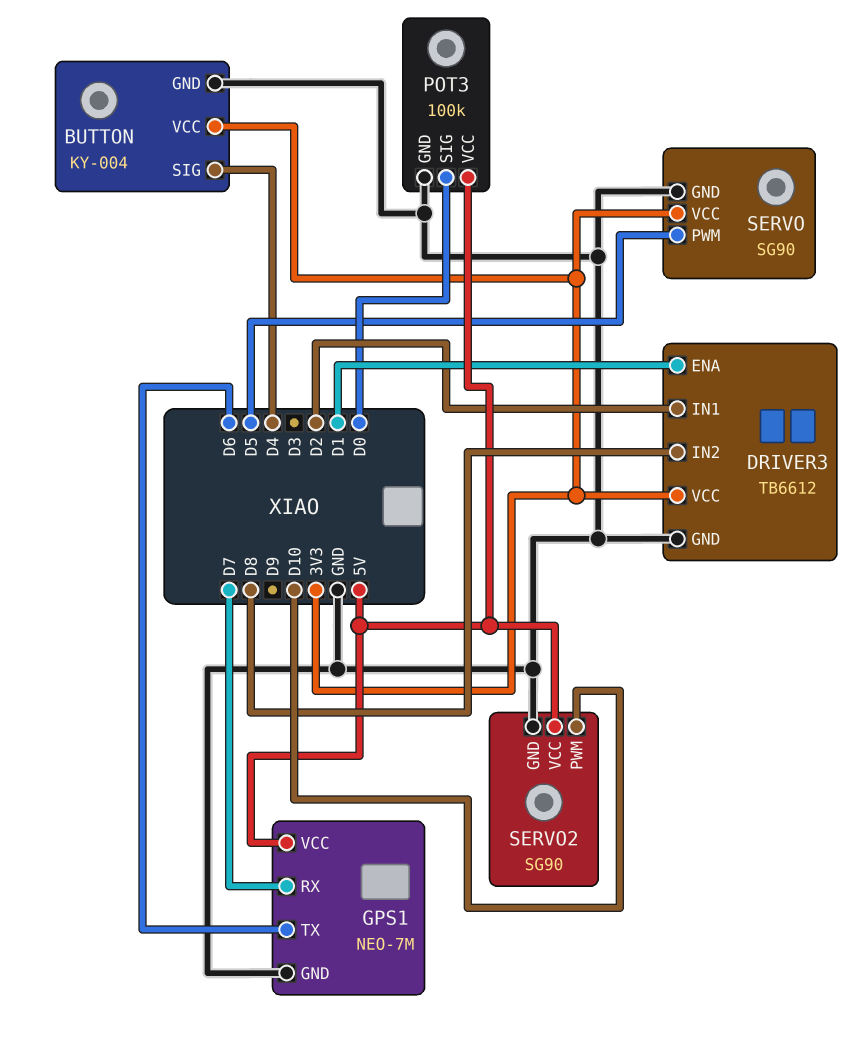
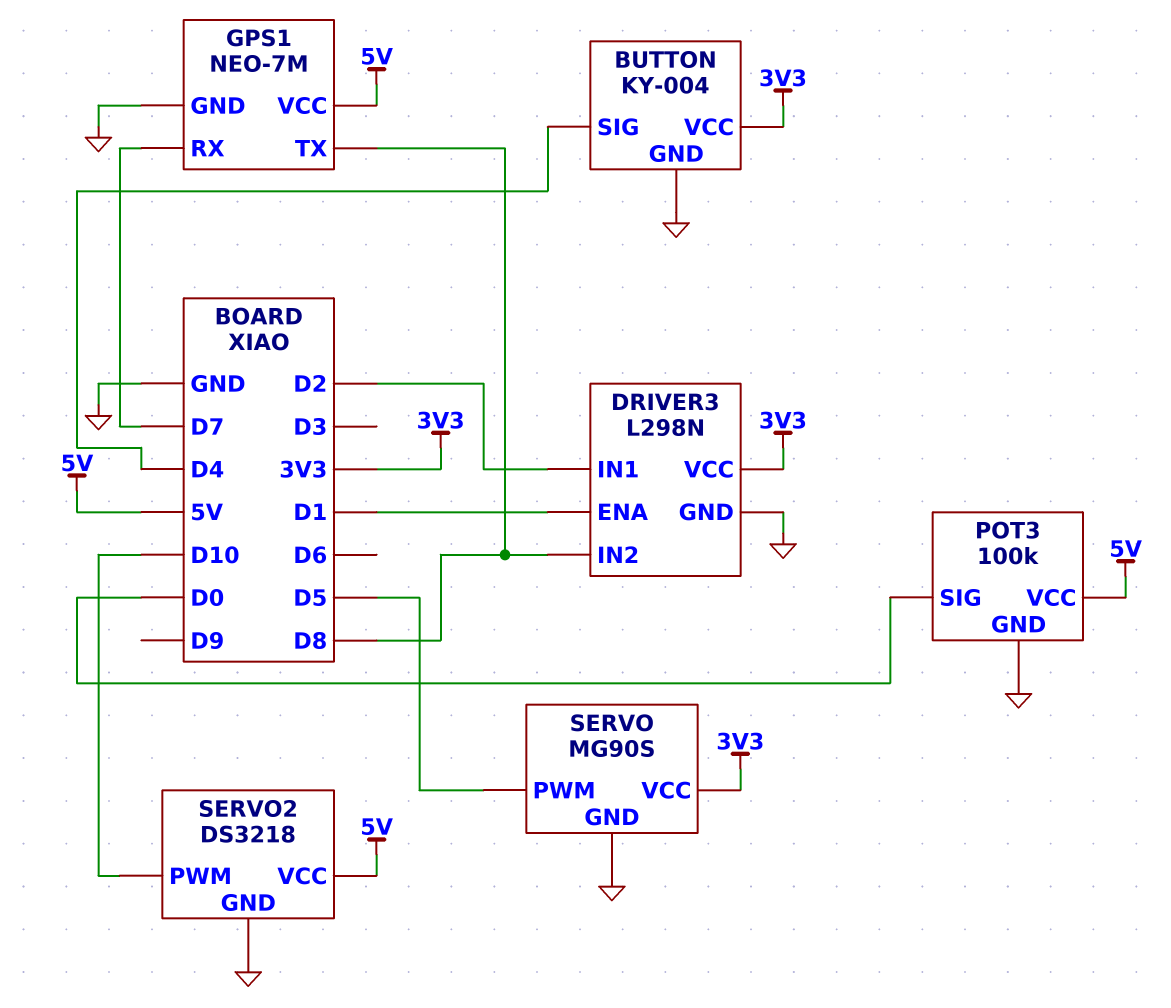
DRIVER3: TB6612 -> L298N
GPS1 pin TX: D6 -> D8
SERVO: SG90 -> MG90S
SERVO2: SG90 -> DS3218

